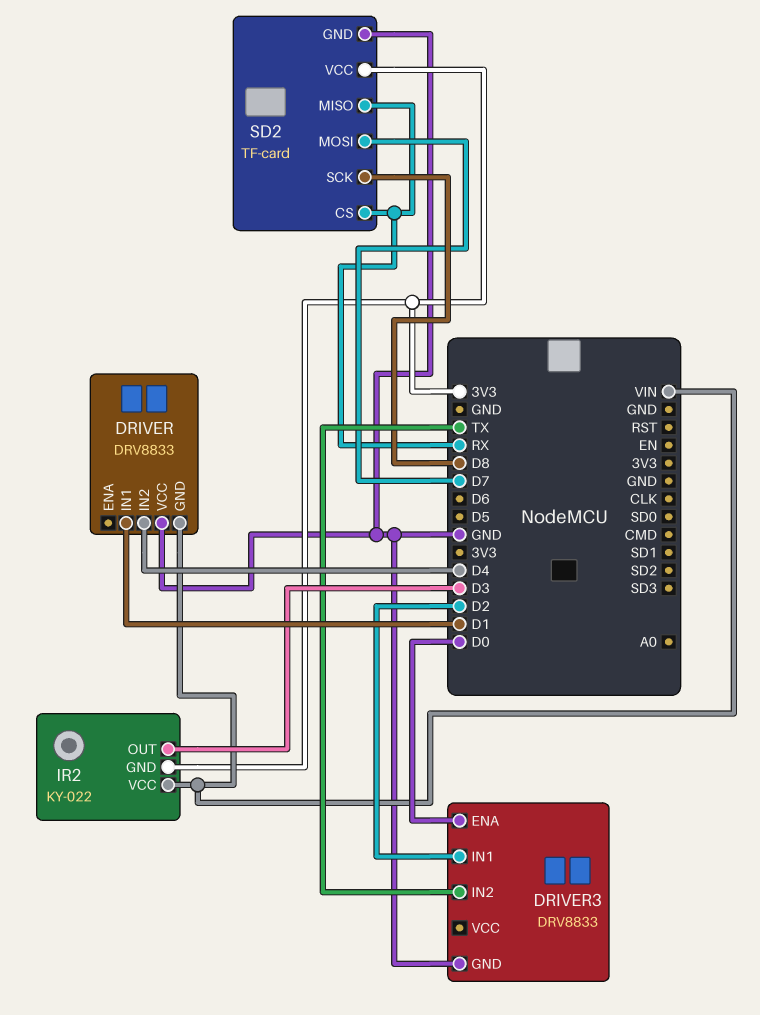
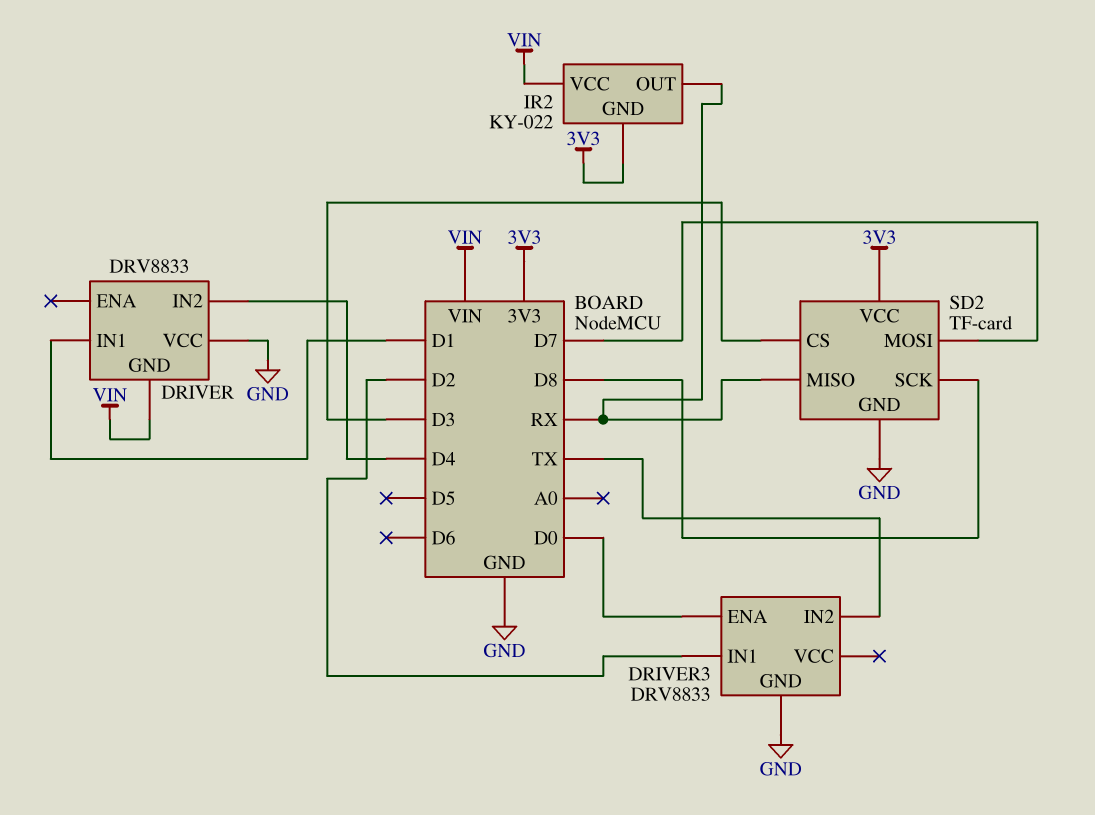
IR2 pin OUT: D3 -> RX
SD2 pin CS: RX -> D3

